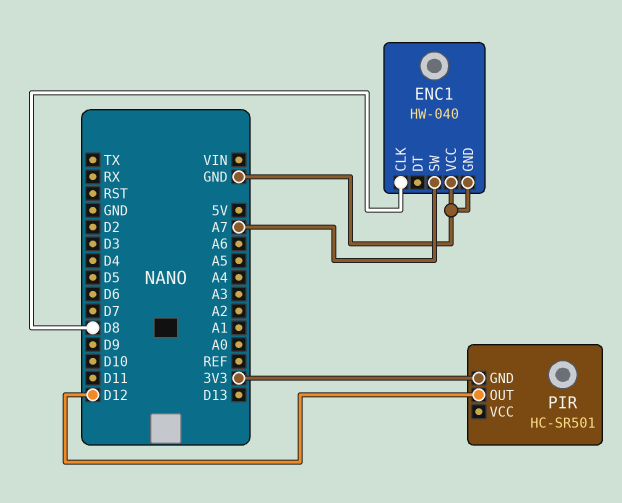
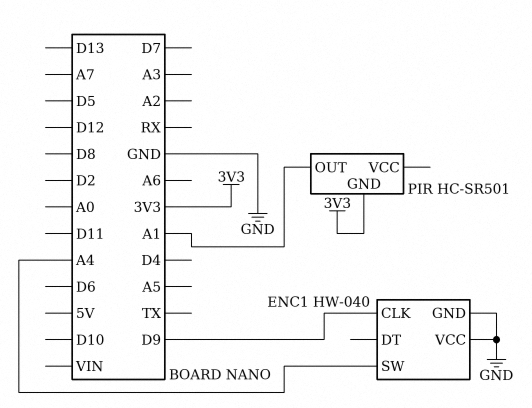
ENC1 pin CLK: D8 -> D9
ENC1 pin SW: A7 -> A4
PIR pin OUT: D12 -> A1

